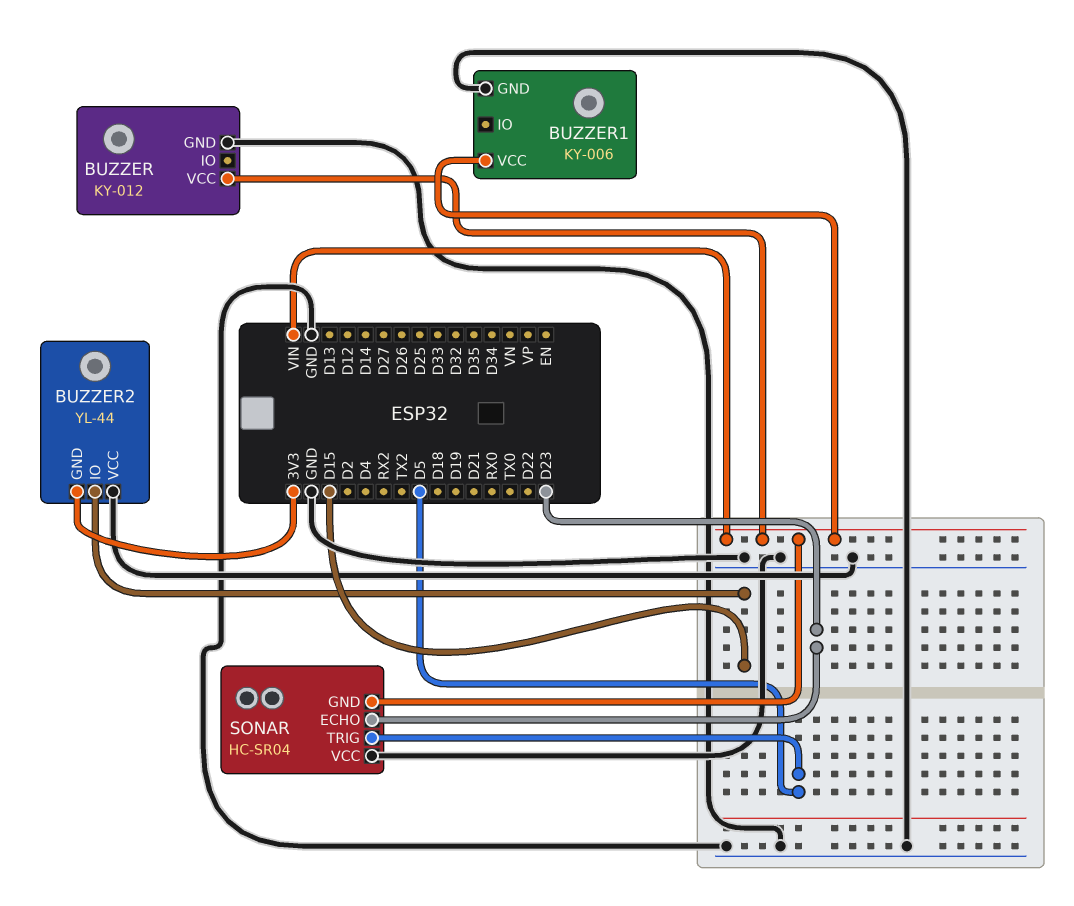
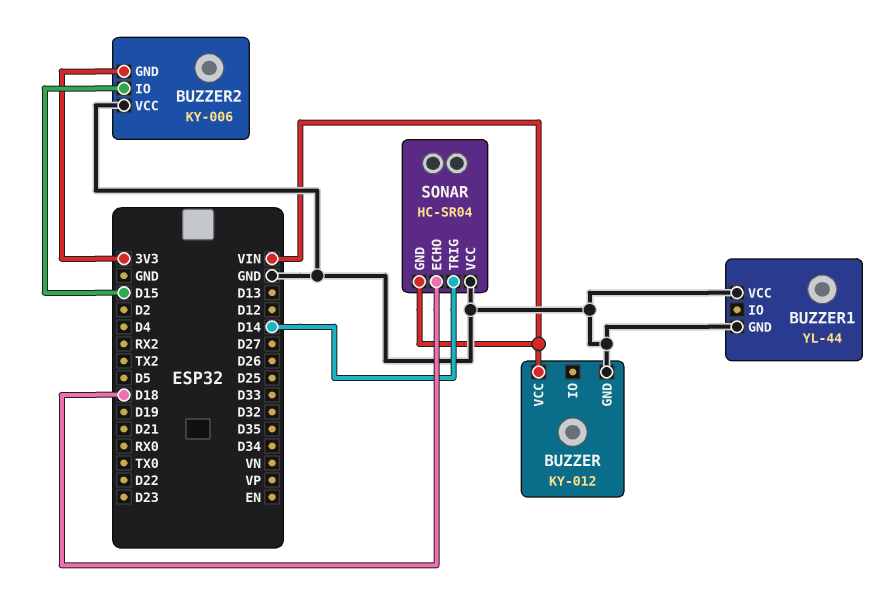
BUZZER1: KY-006 -> YL-44
BUZZER1 pin VCC: VIN -> GND
BUZZER2: YL-44 -> KY-006
SONAR pin ECHO: D23 -> D18
SONAR pin TRIG: D5 -> D14

